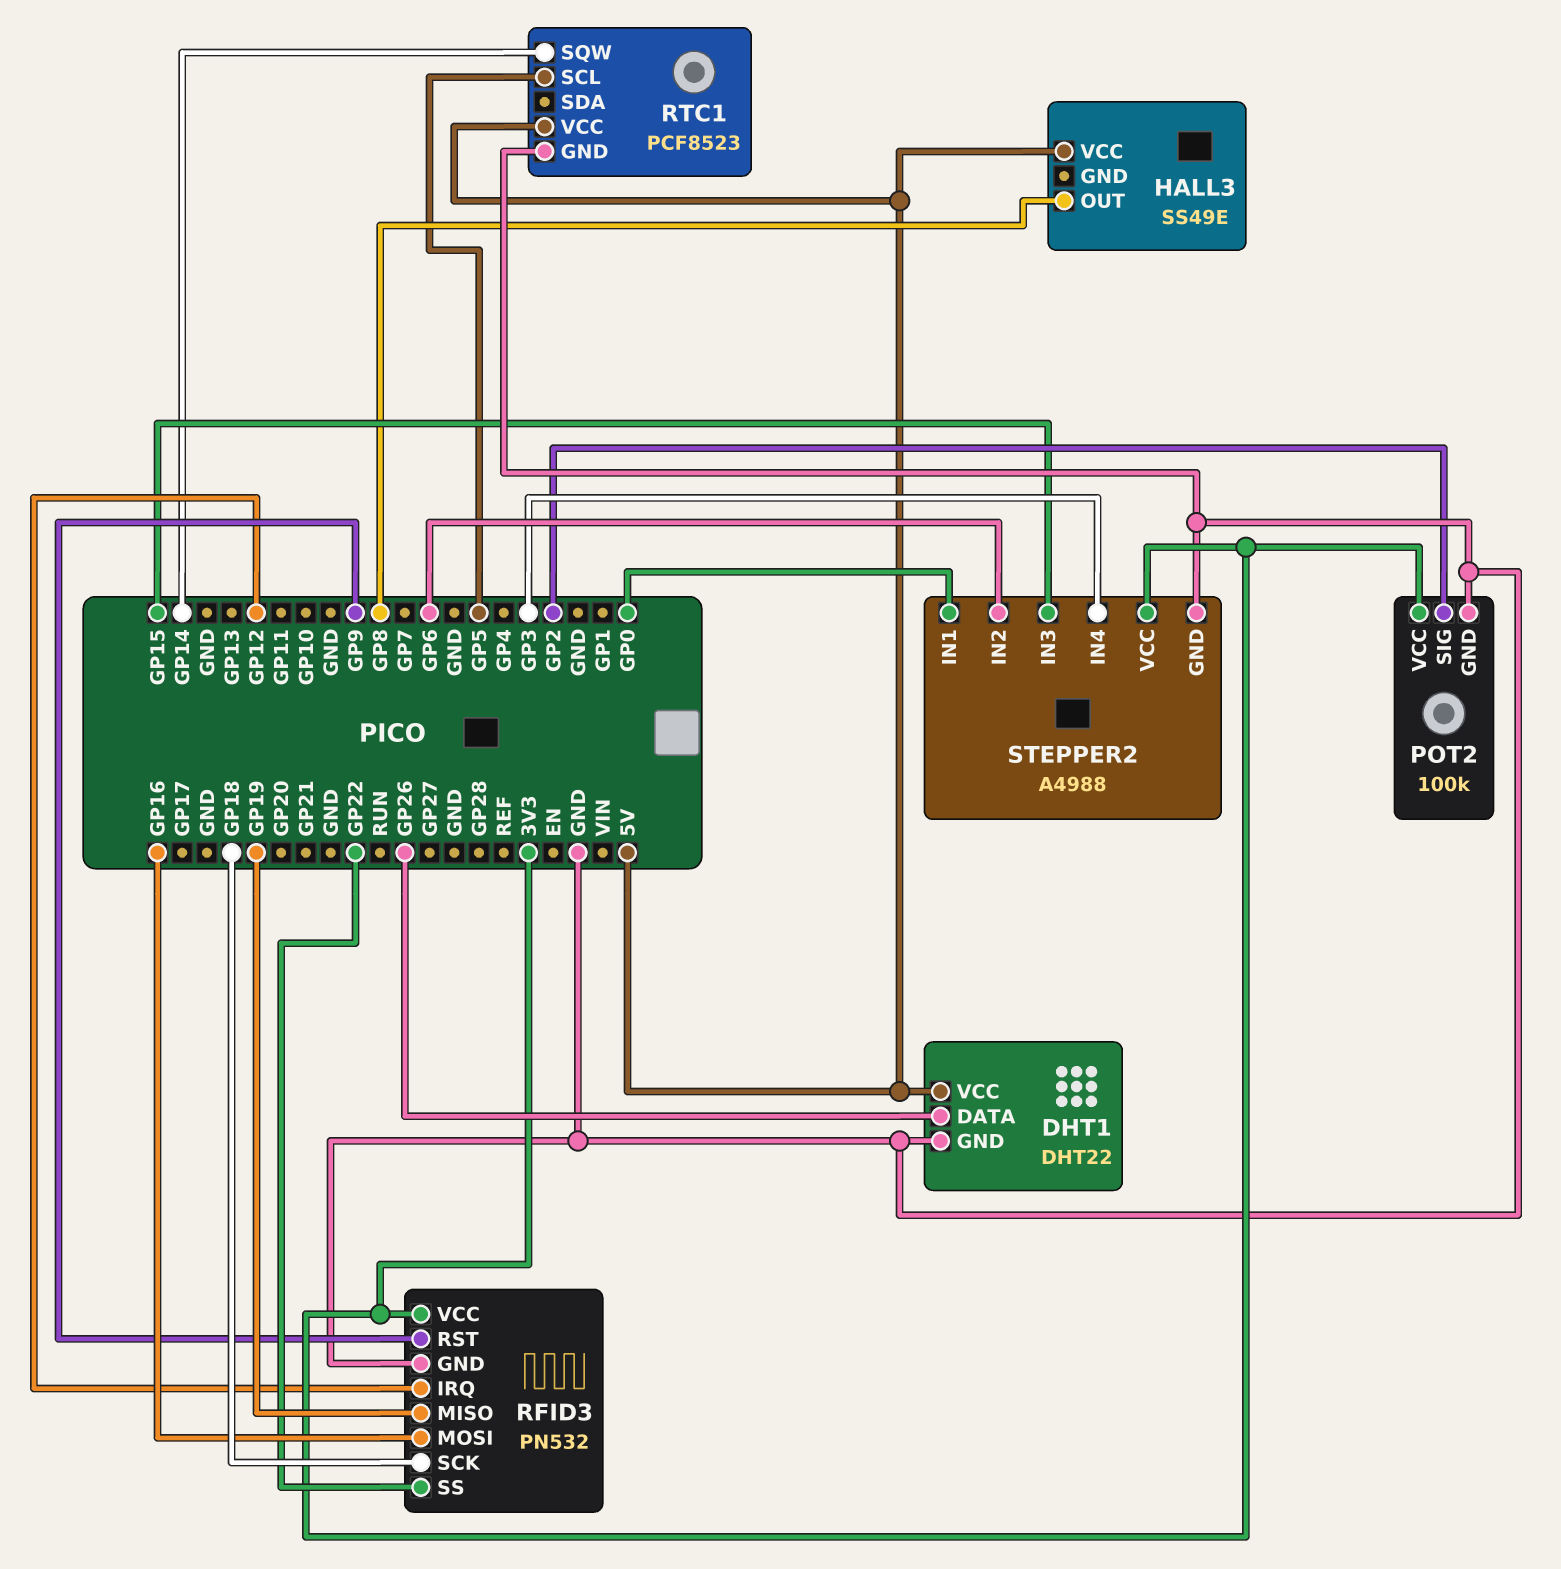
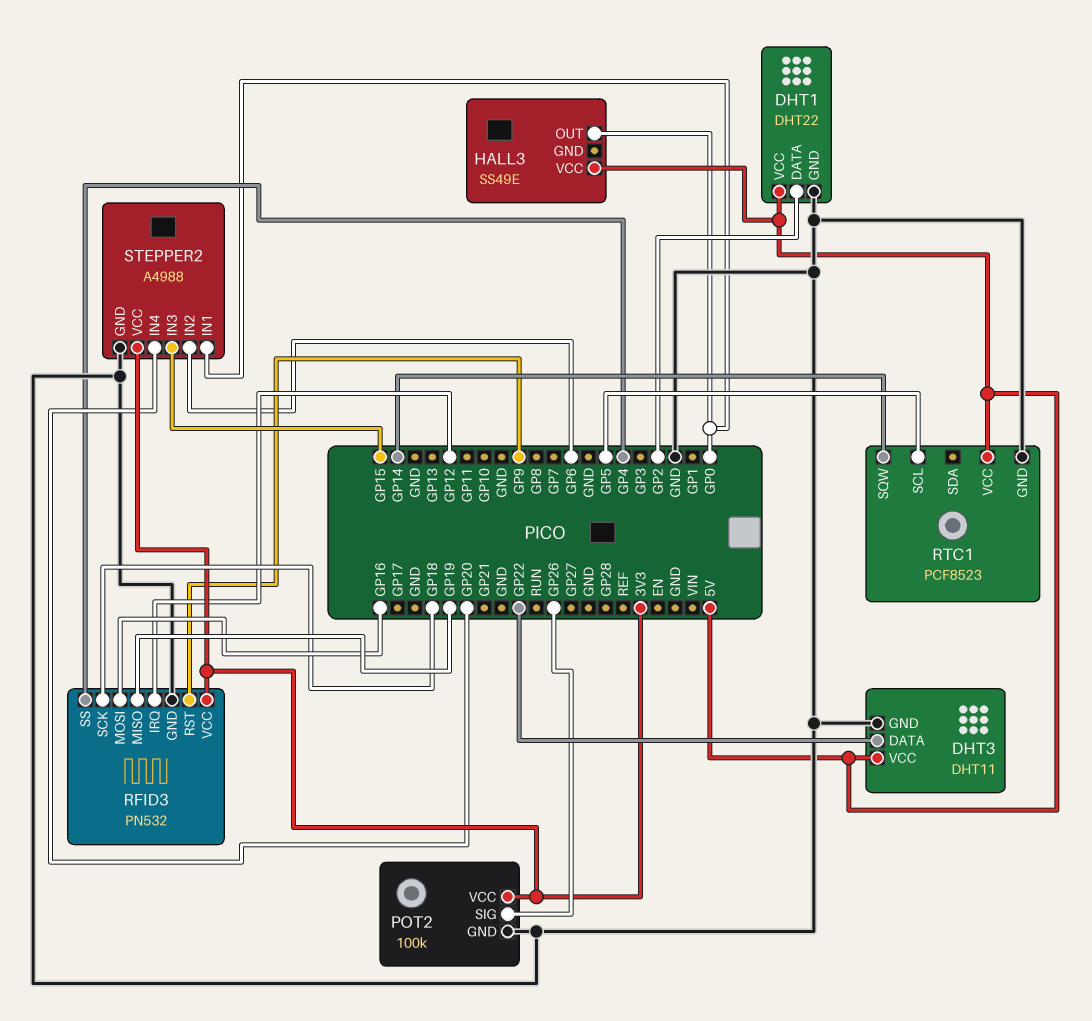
DHT1 pin DATA: GP26 -> GP2
DHT3: none -> DHT11
DHT3 pin DATA: none -> GP22
DHT3 pin GND: none -> GND
DHT3 pin VCC: none -> 5V
HALL3 pin OUT: GP8 -> GP0
POT2 pin SIG: GP2 -> GP26
RFID3 pin SS: GP22 -> GP4
STEPPER2 pin IN4: GP3 -> GP20

